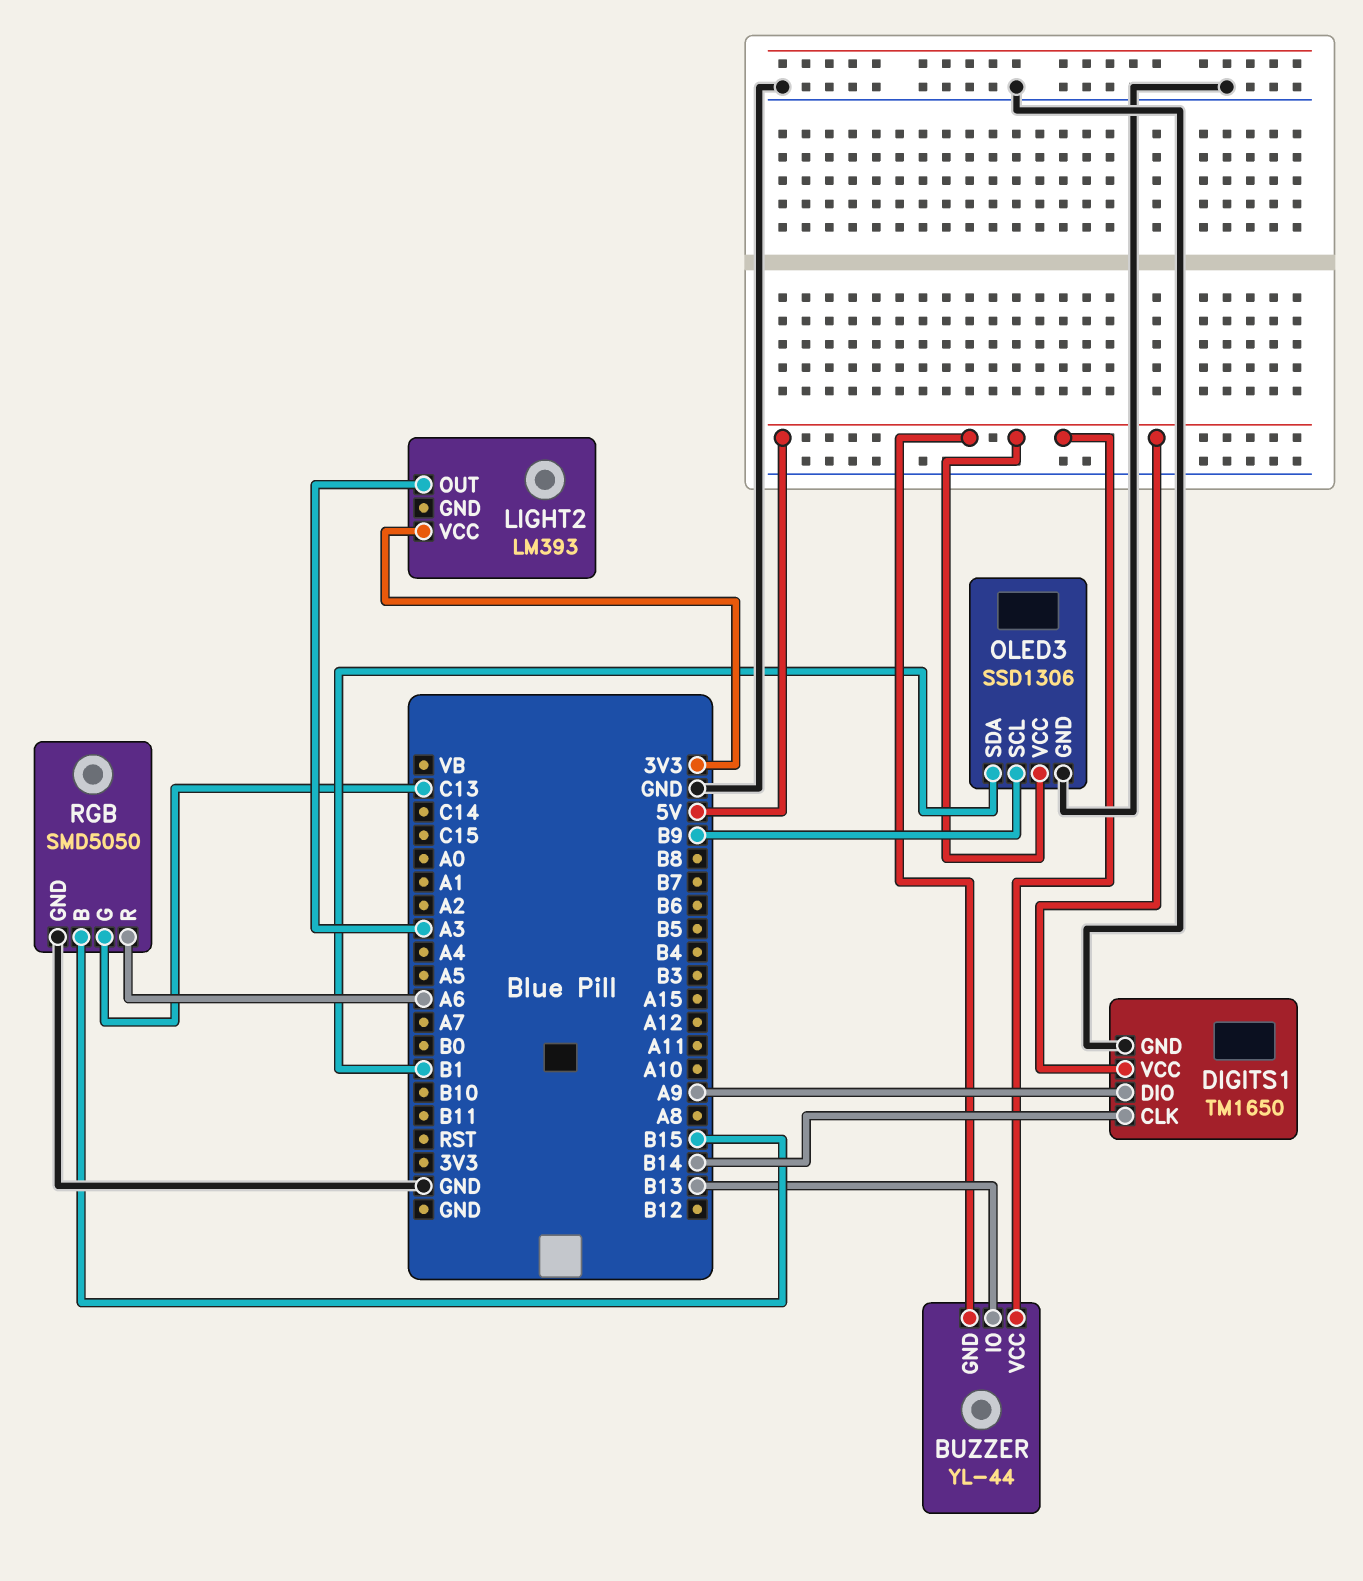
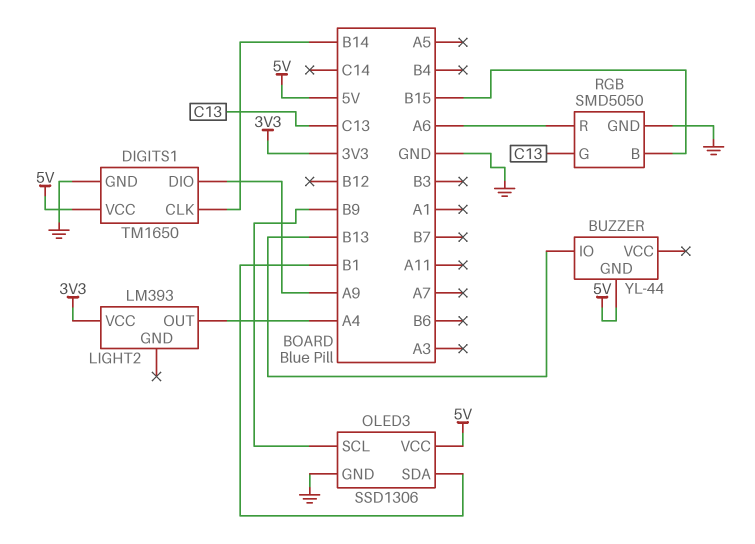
BUZZER pin VCC: 5V -> none
LIGHT2 pin OUT: A3 -> A4

